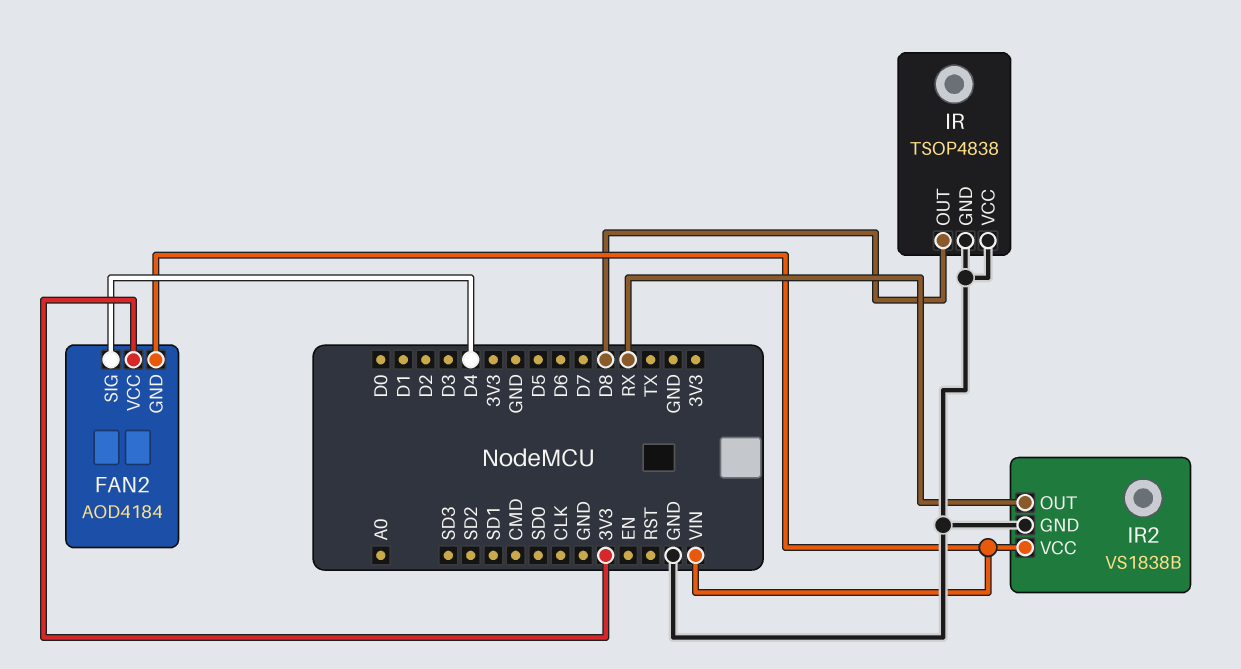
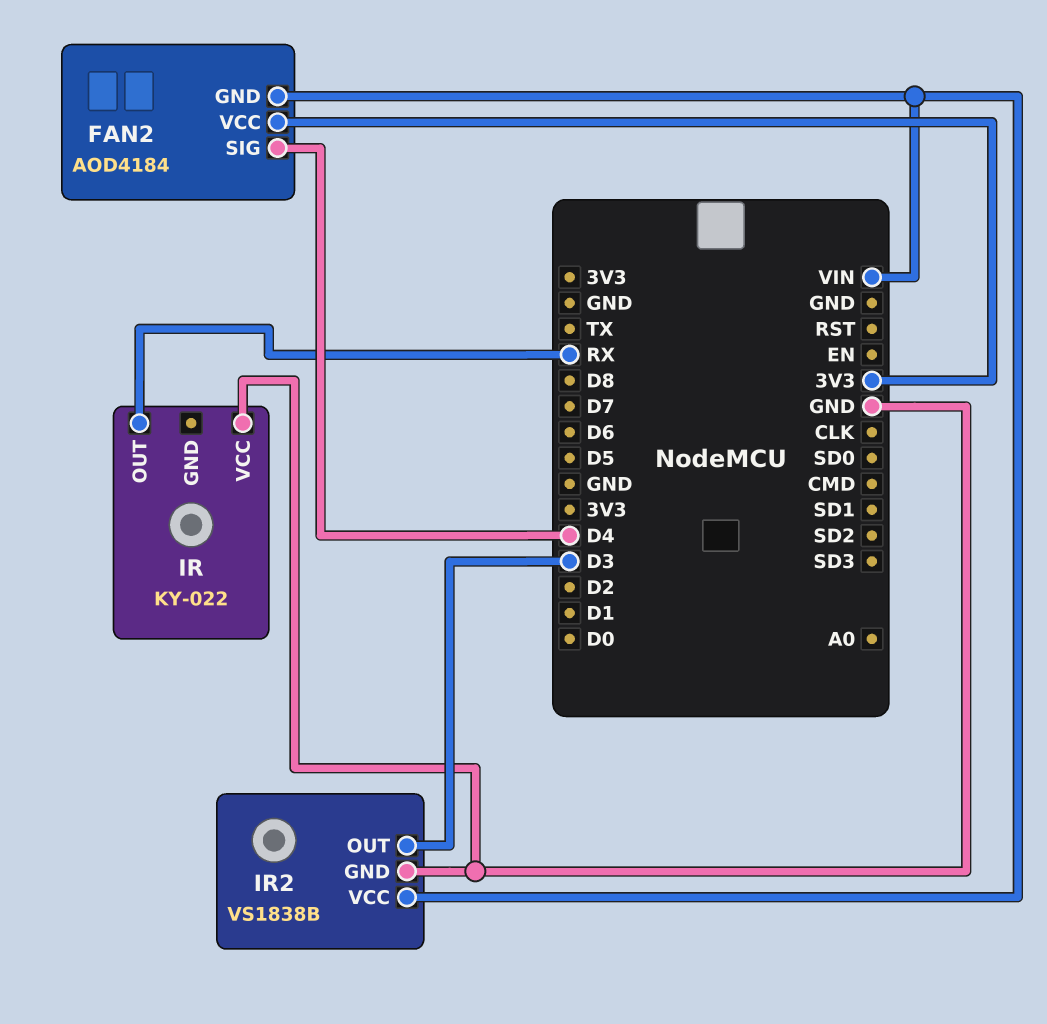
IR: TSOP4838 -> KY-022
IR pin GND: GND -> none
IR pin OUT: D8 -> RX
IR2 pin OUT: RX -> D3

